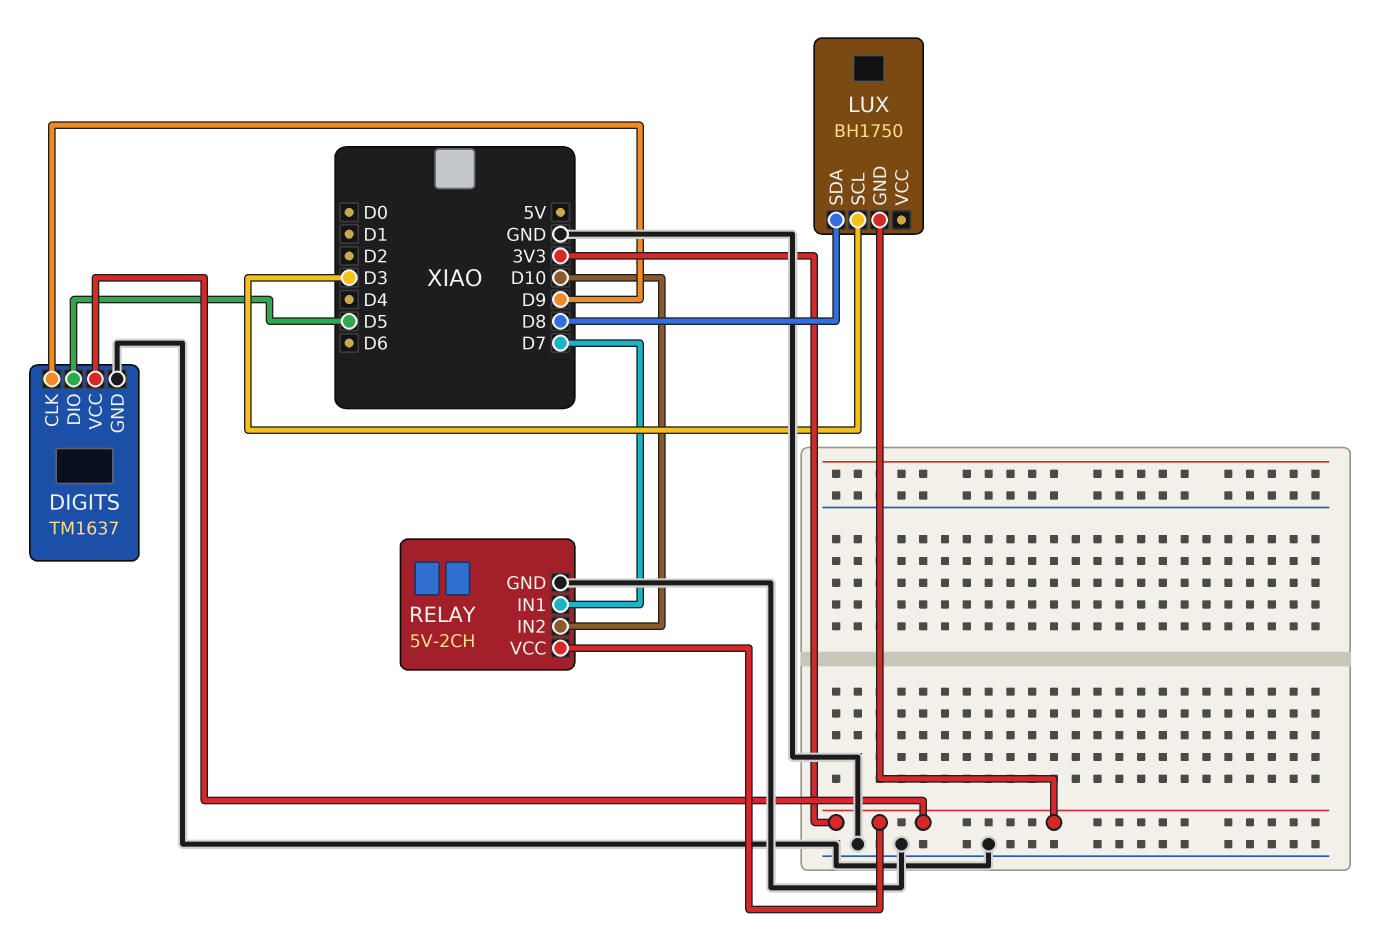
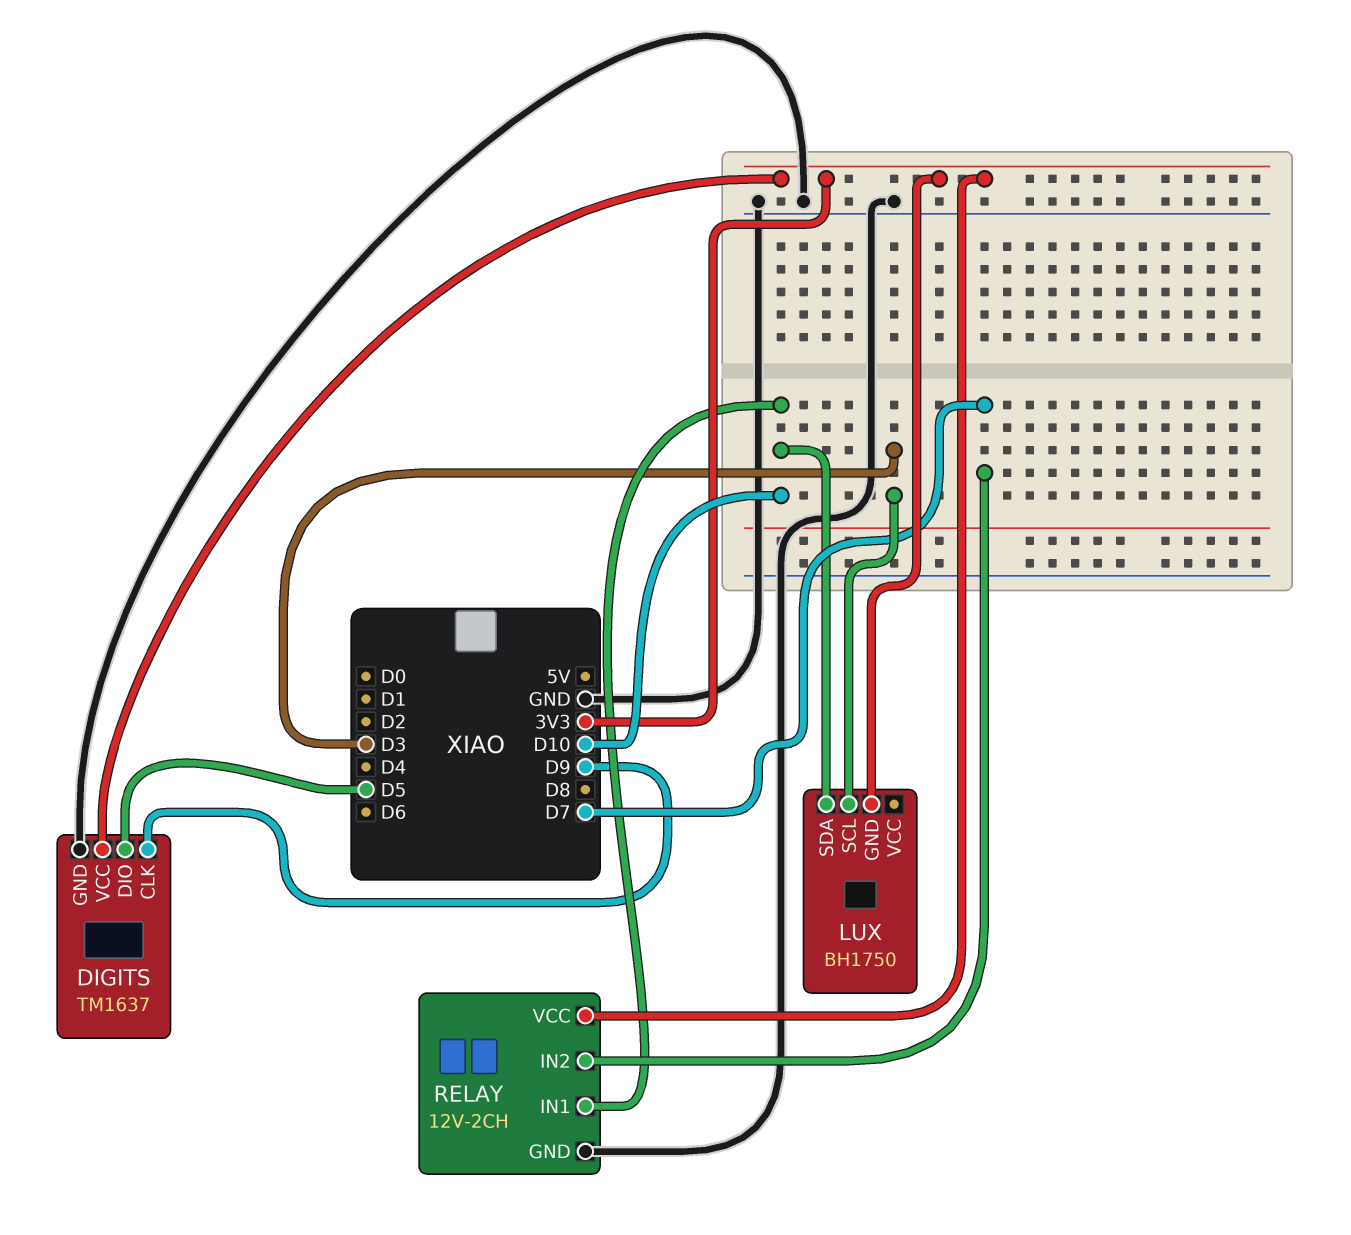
LUX pin SDA: D8 -> D10
RELAY: 5V-2CH -> 12V-2CH
RELAY pin IN1: D7 -> D10
RELAY pin IN2: D10 -> D7

